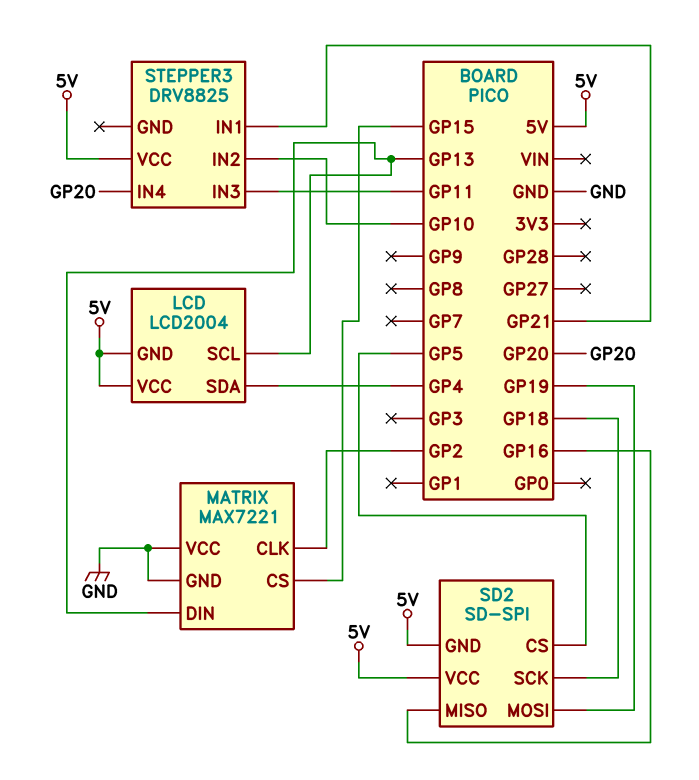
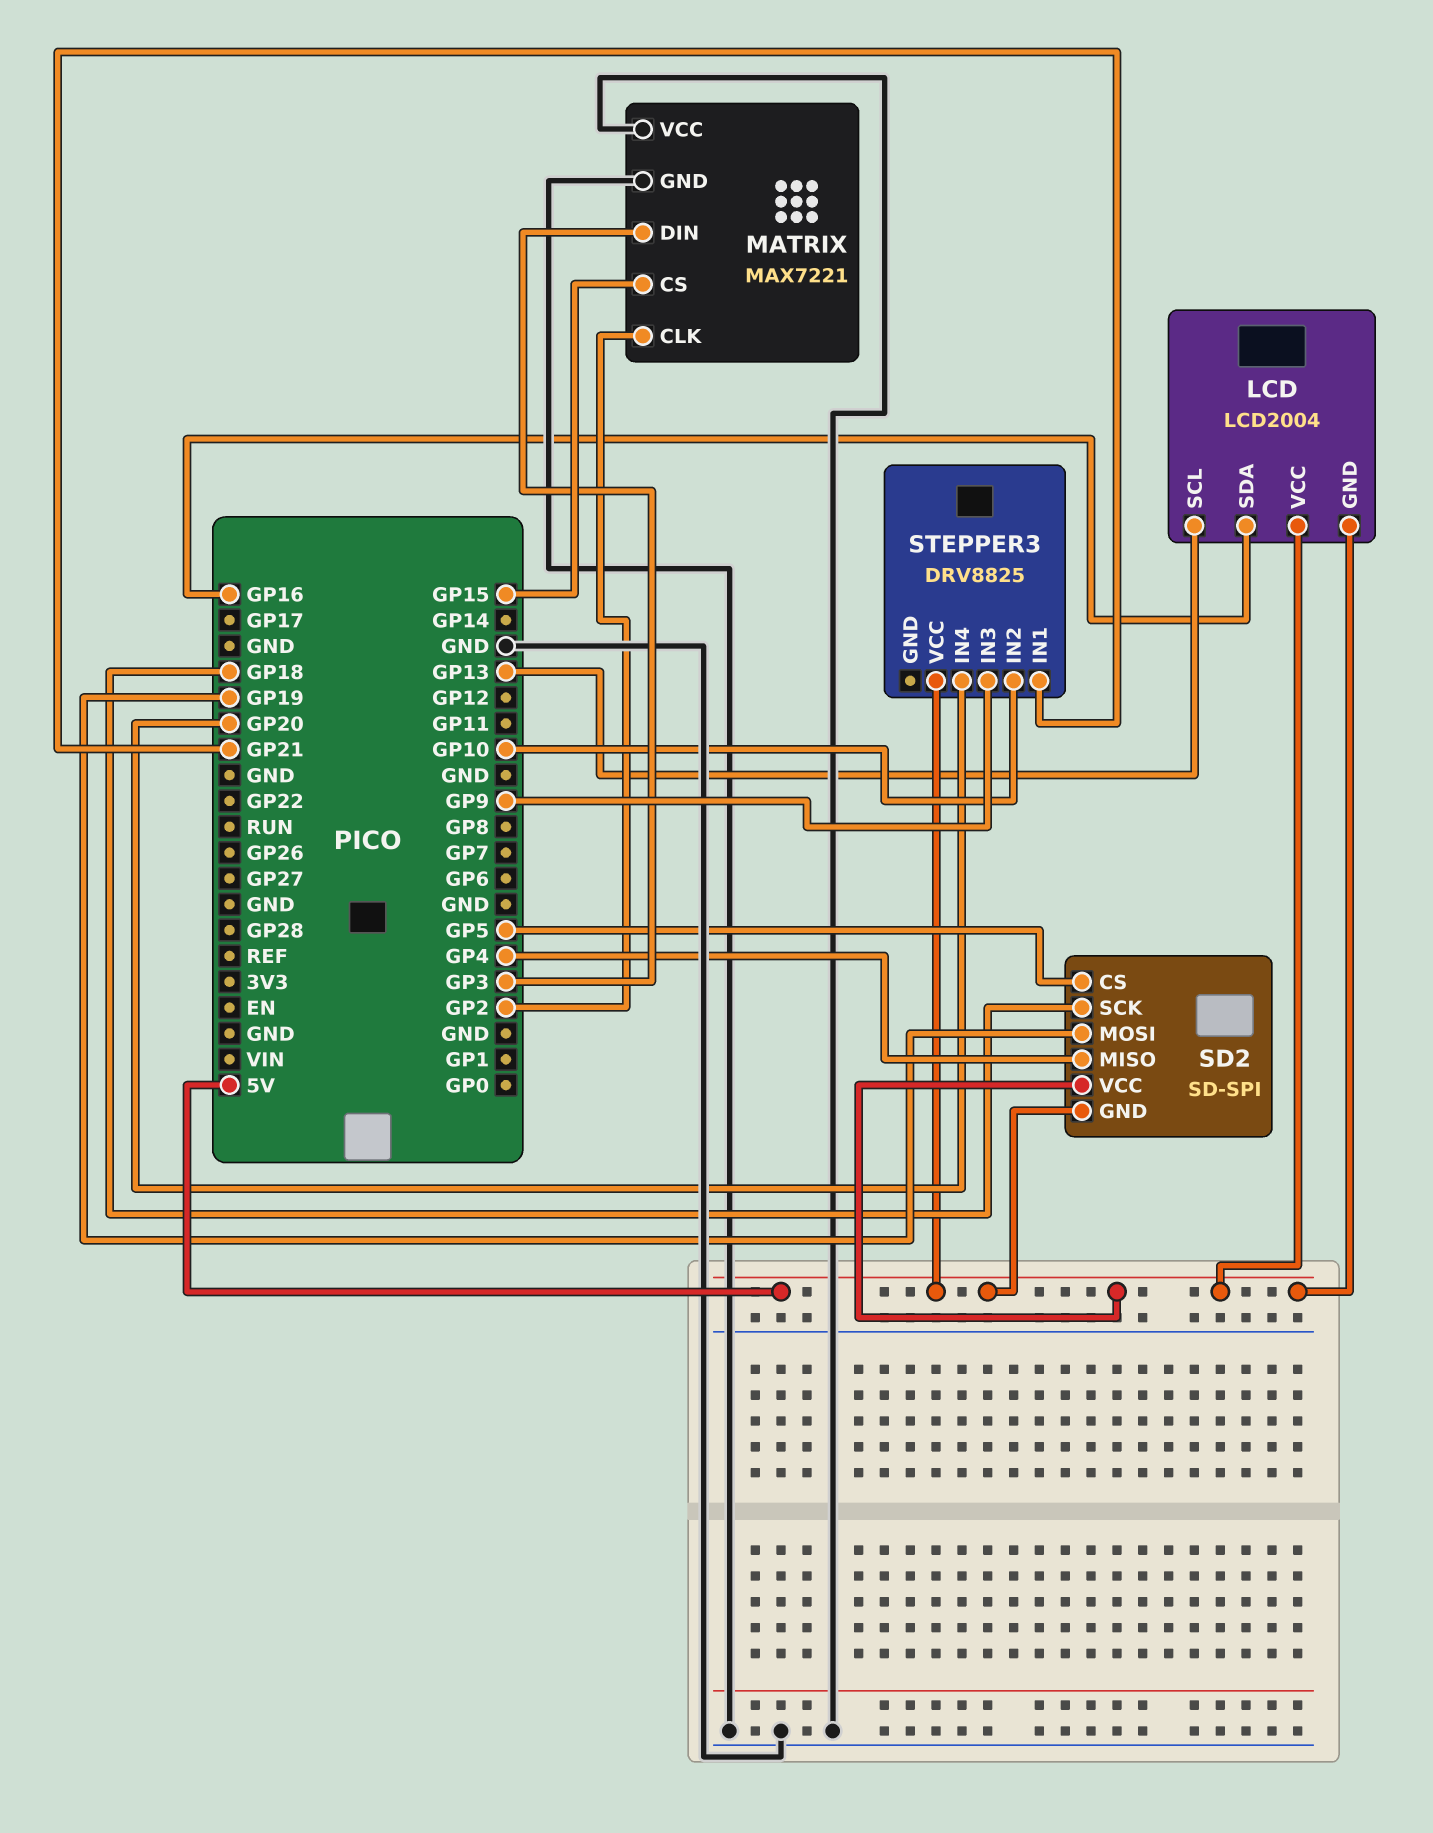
LCD pin SDA: GP4 -> GP16
MATRIX pin DIN: GP13 -> GP3
SD2 pin MISO: GP16 -> GP4
STEPPER3 pin IN3: GP11 -> GP9

